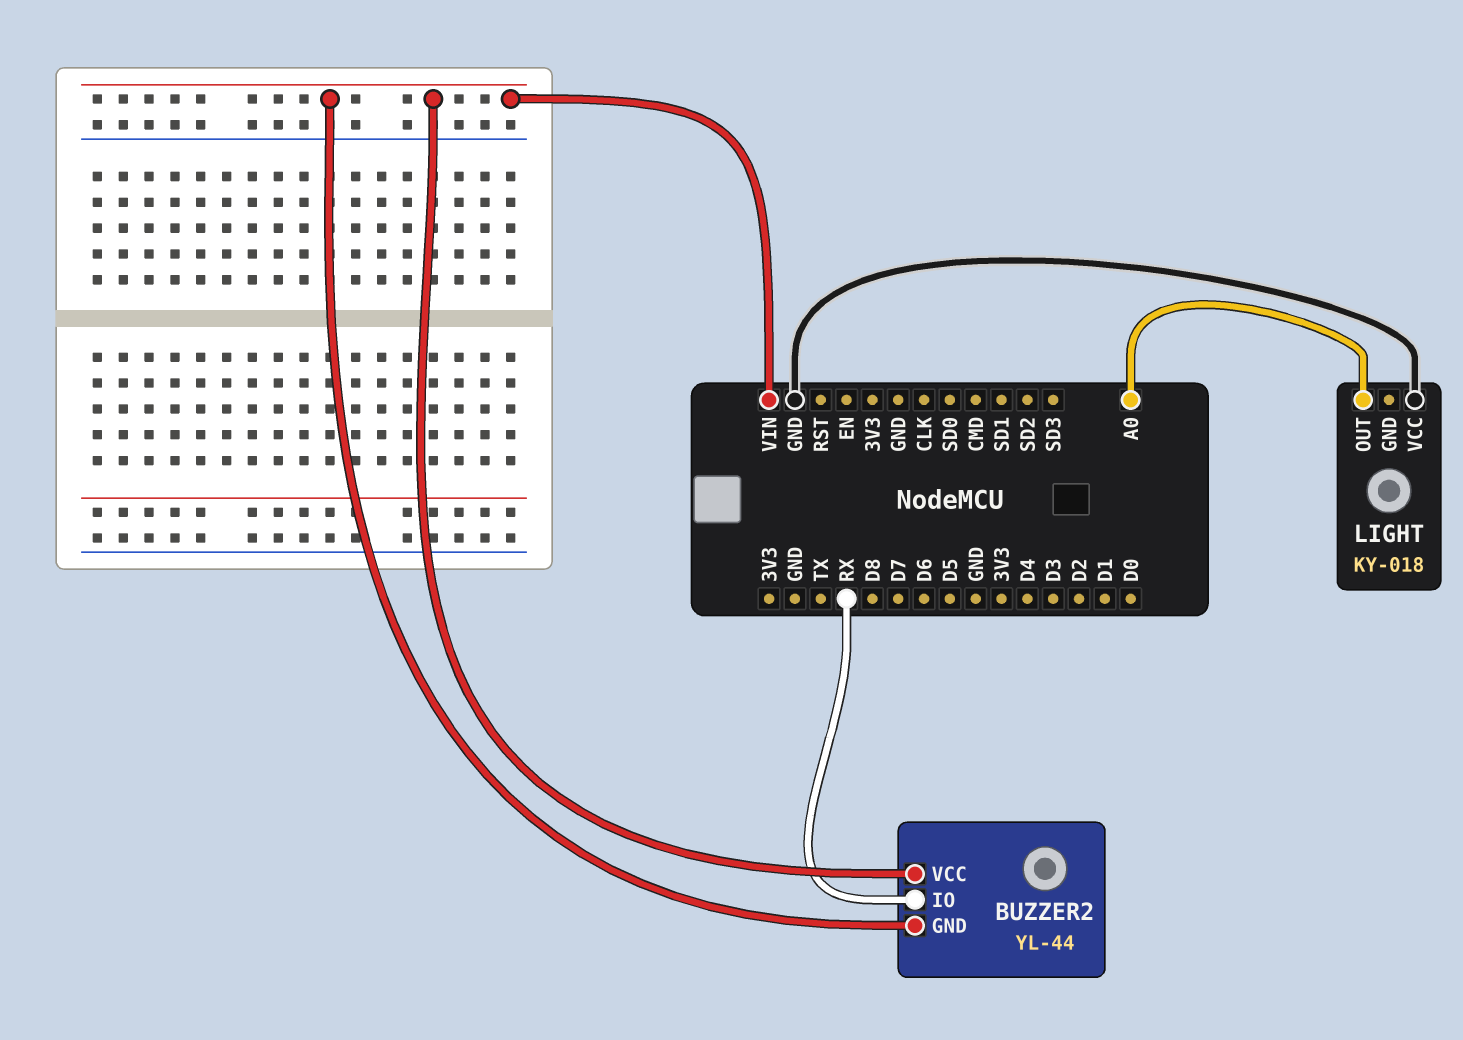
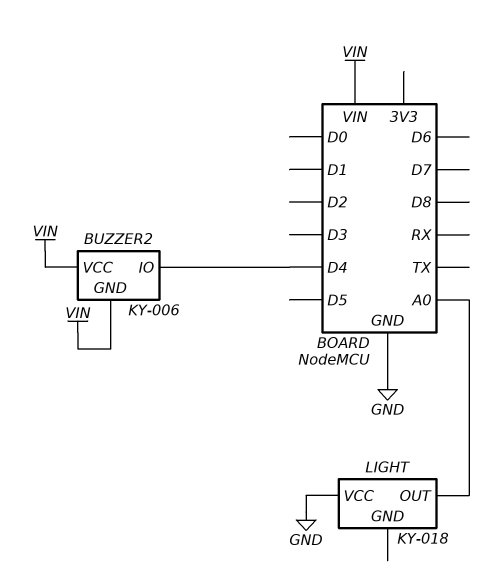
BUZZER2: YL-44 -> KY-006
BUZZER2 pin IO: RX -> D4

